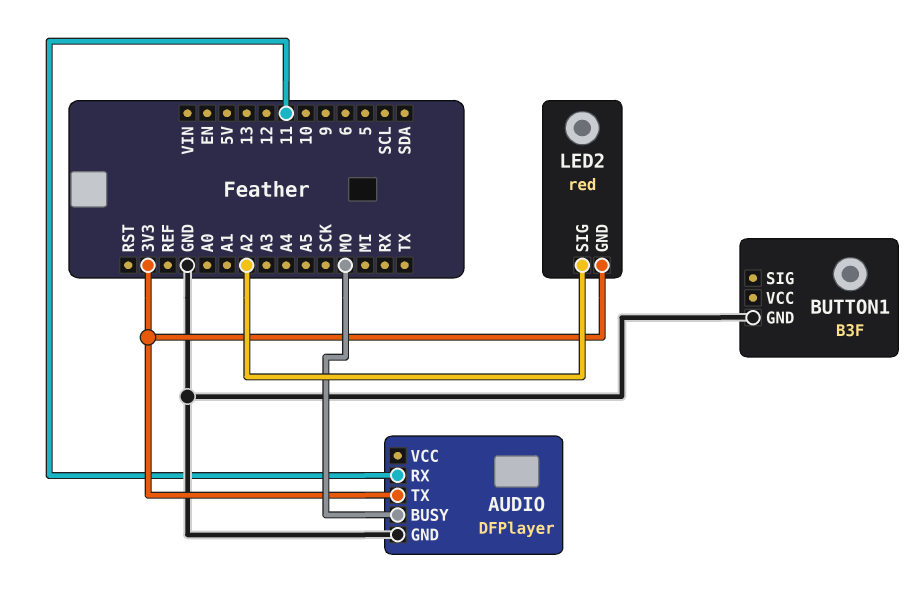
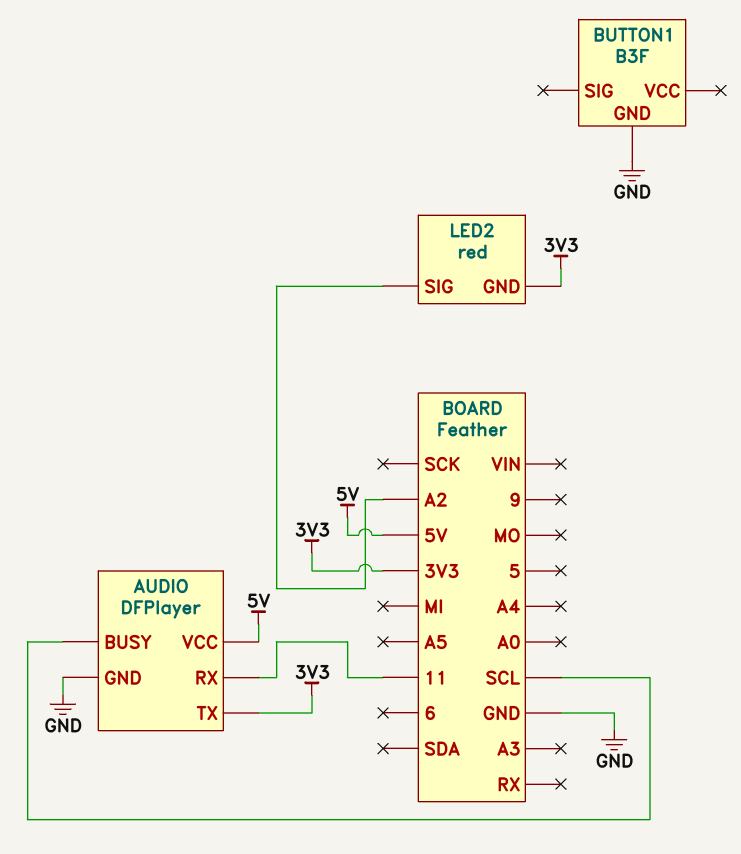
AUDIO pin BUSY: MO -> SCL
AUDIO pin VCC: none -> 5V

